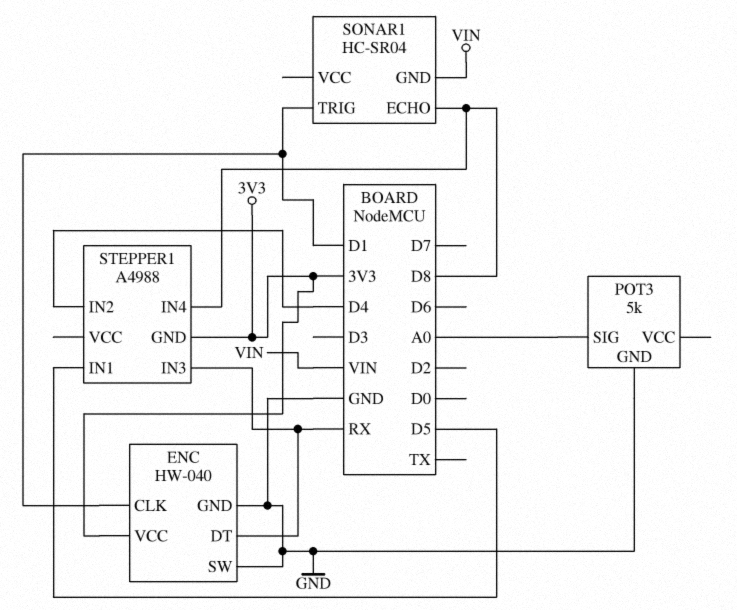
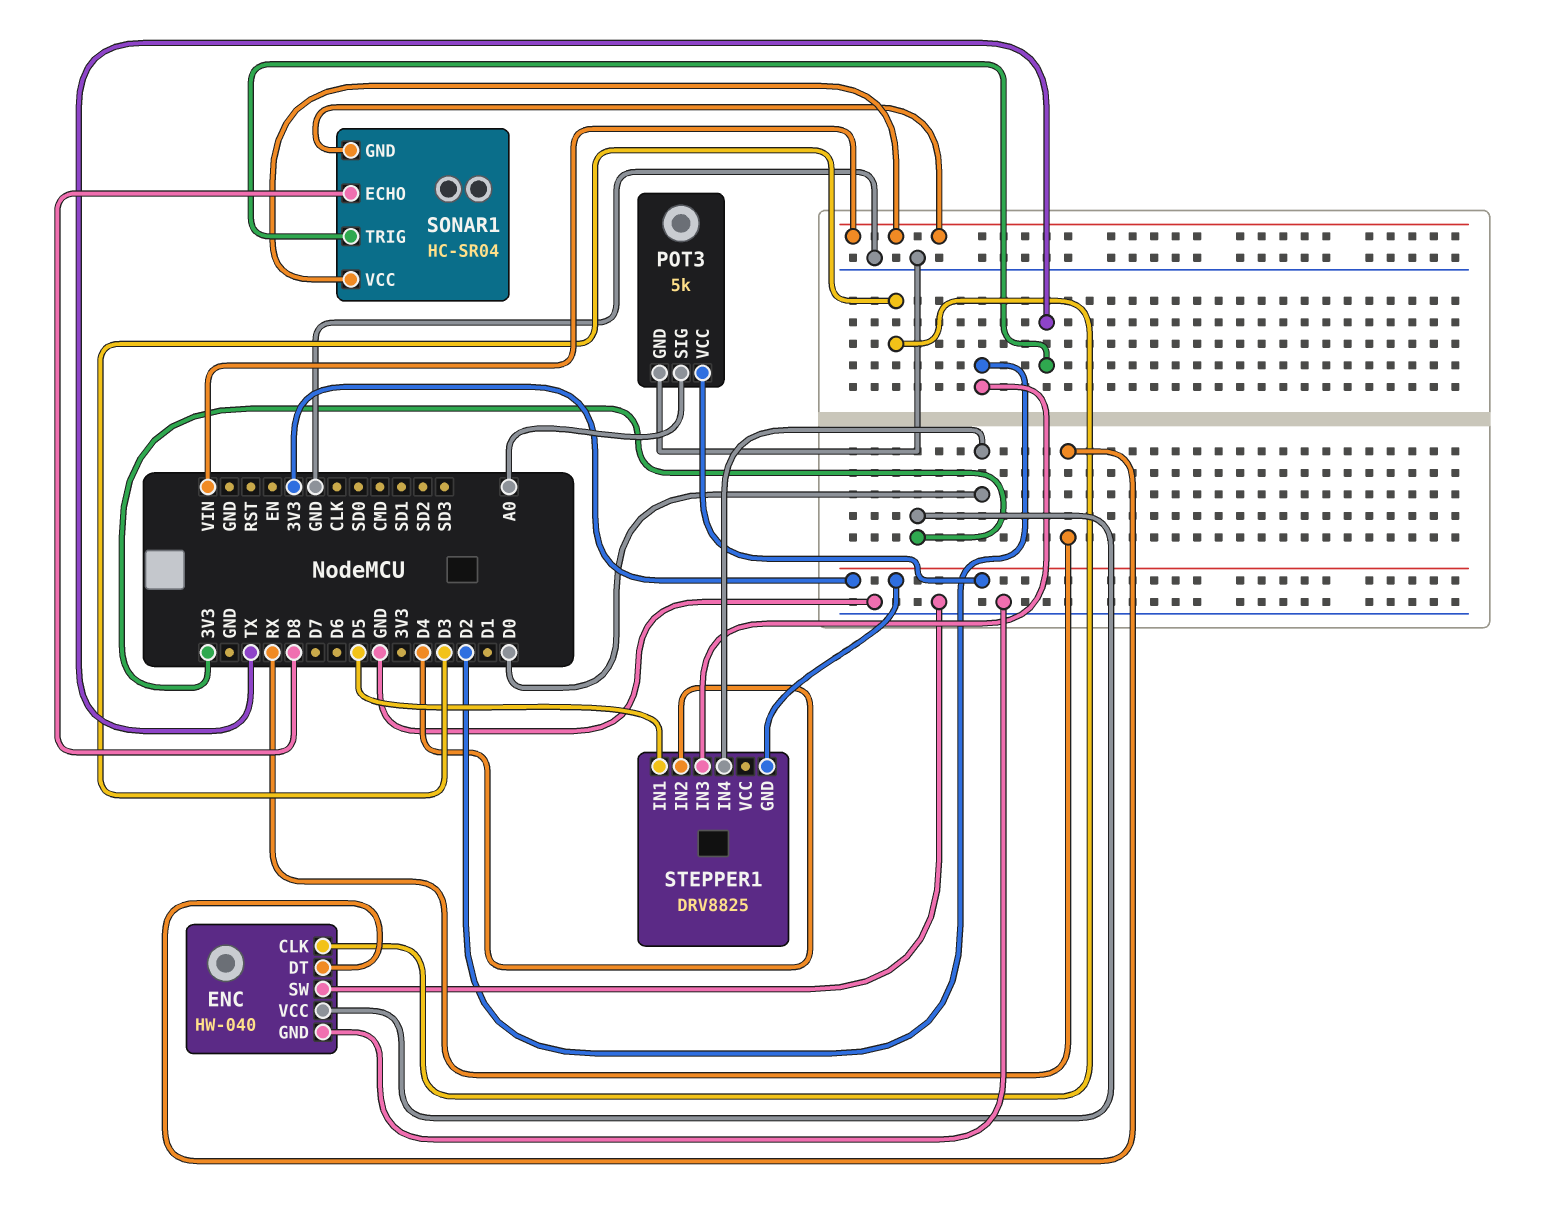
ENC pin CLK: D1 -> D3
POT3 pin VCC: none -> 3V3
SONAR1 pin TRIG: D1 -> TX
SONAR1 pin VCC: none -> VIN
STEPPER1: A4988 -> DRV8825
STEPPER1 pin IN3: RX -> D2
STEPPER1 pin IN4: D8 -> D0

